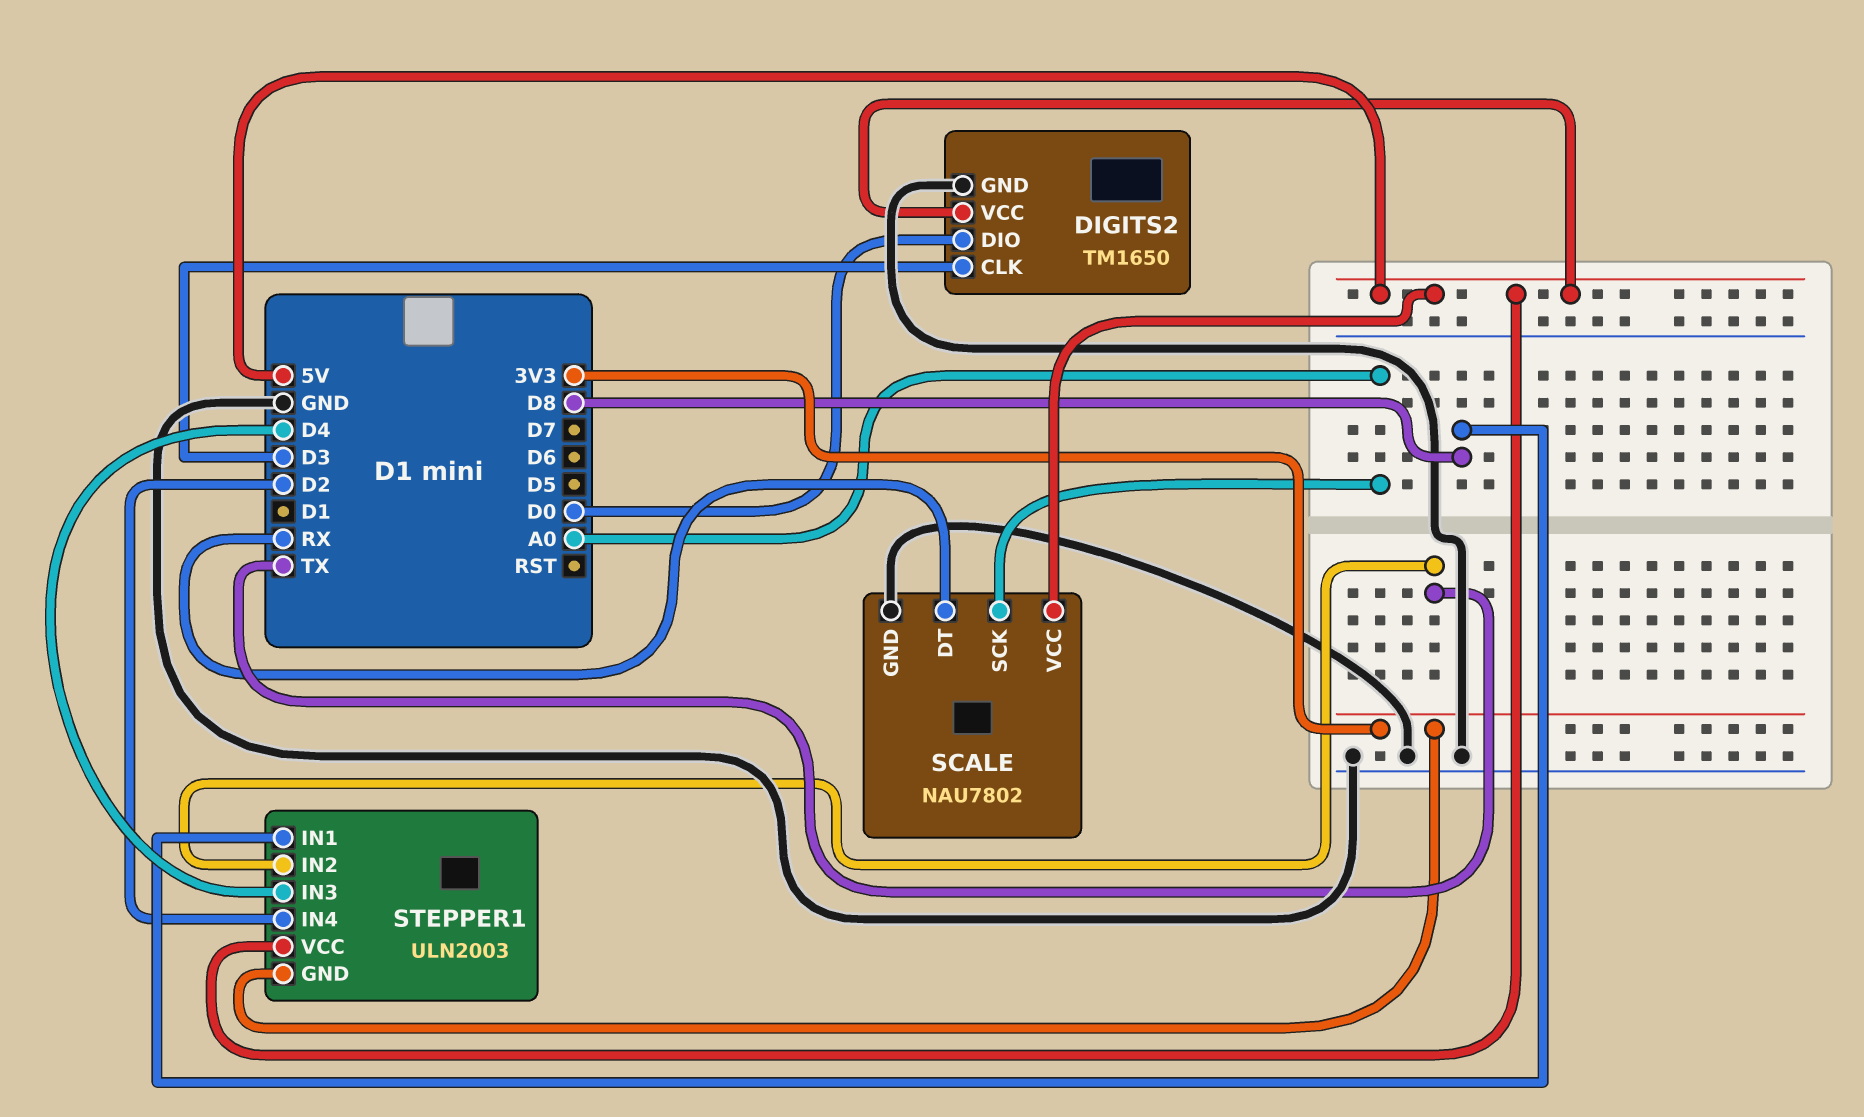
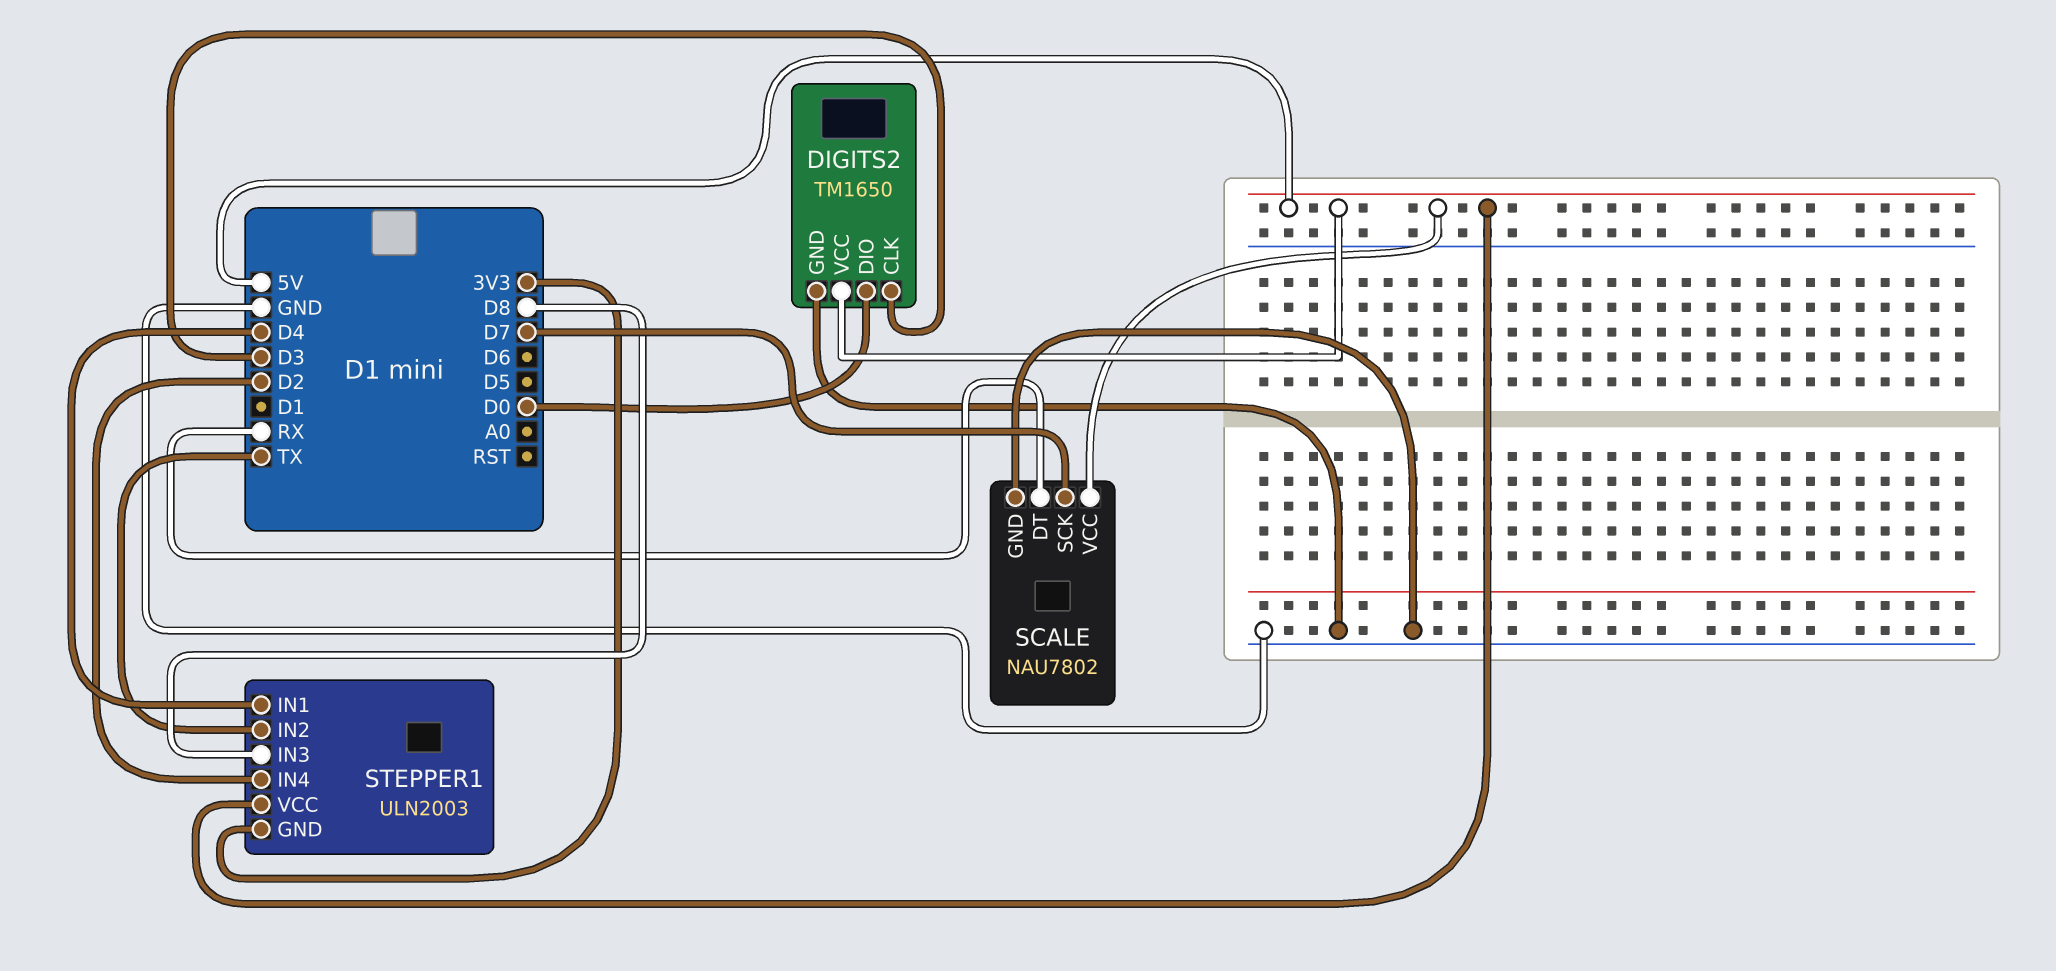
SCALE pin SCK: A0 -> D7
STEPPER1 pin IN1: D8 -> D4
STEPPER1 pin IN3: D4 -> D8

